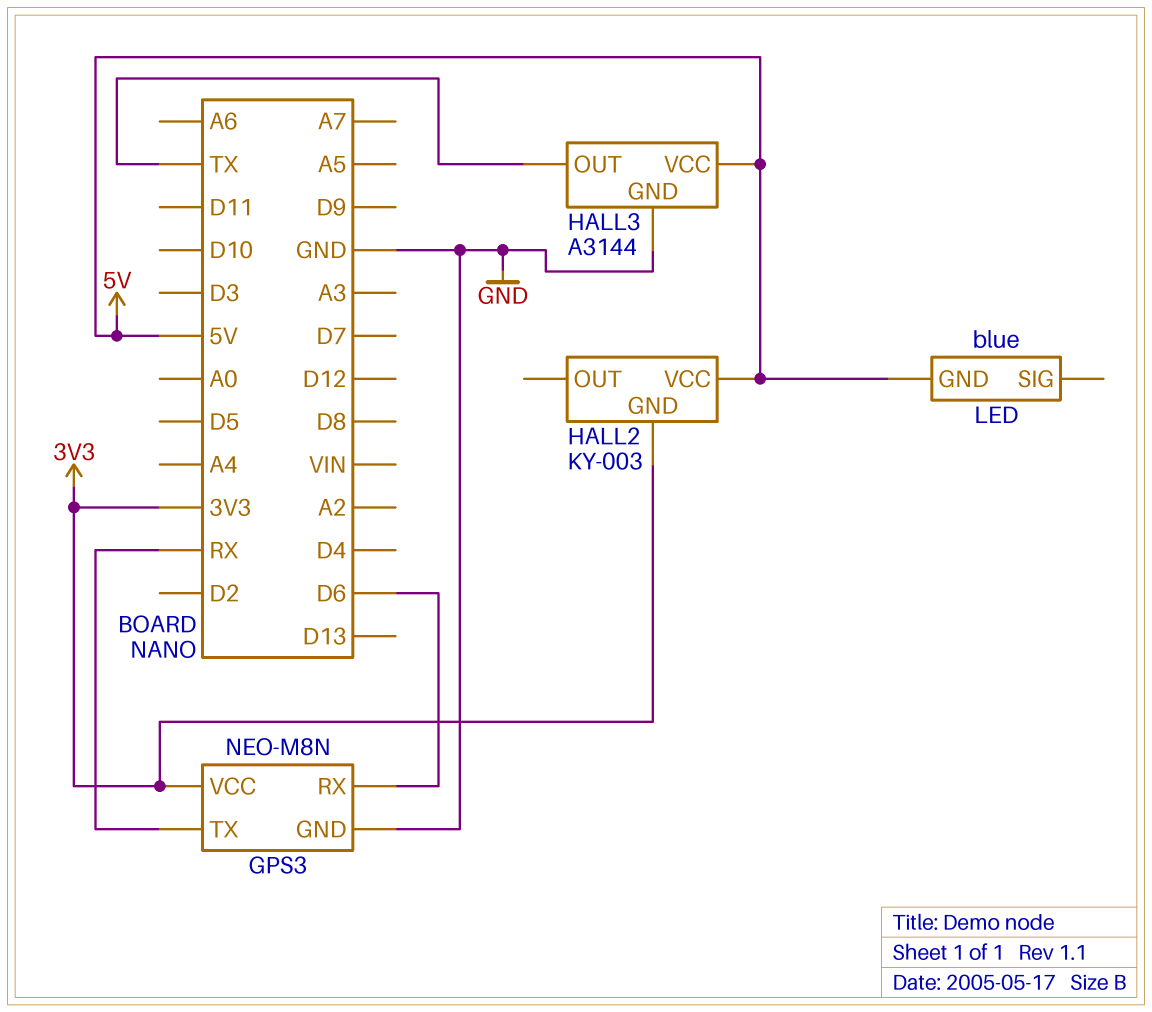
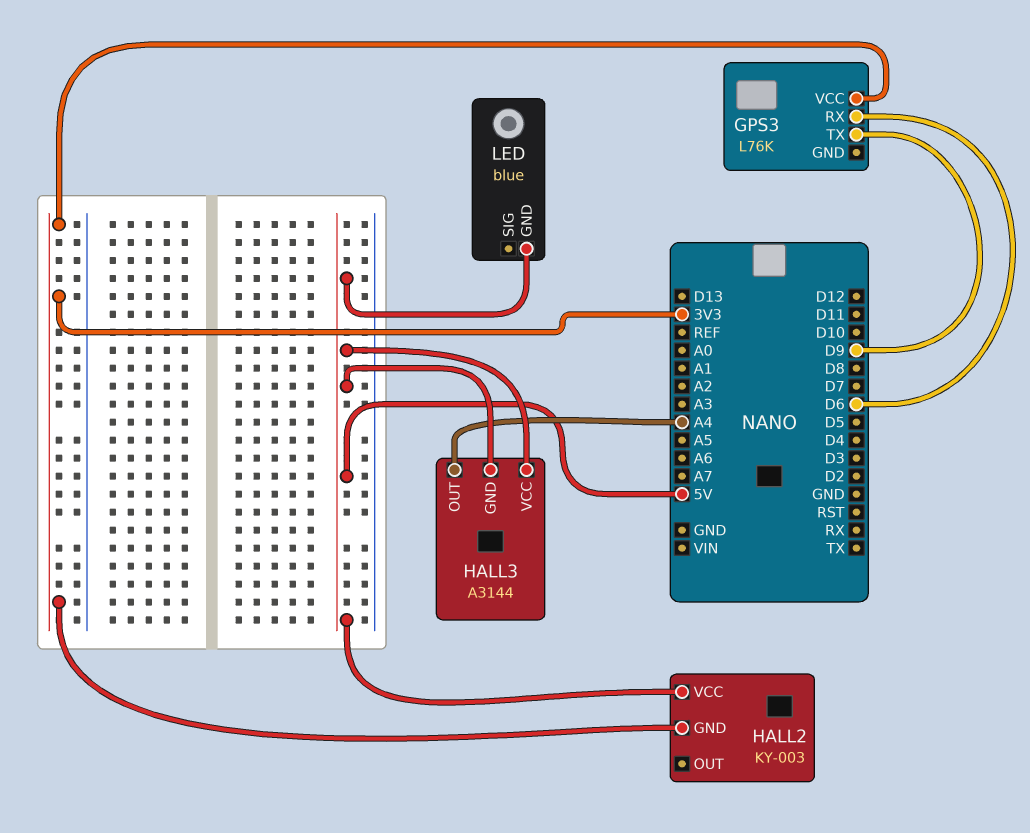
GPS3: NEO-M8N -> L76K
GPS3 pin GND: GND -> none
GPS3 pin TX: RX -> D9
HALL3 pin GND: GND -> 5V
HALL3 pin OUT: TX -> A4

